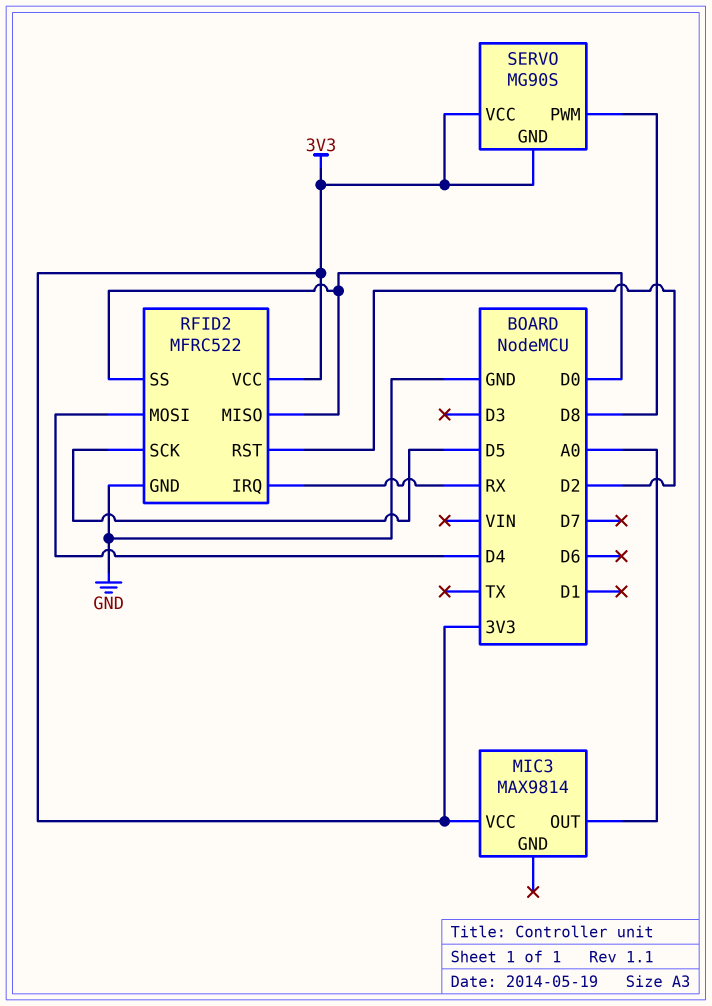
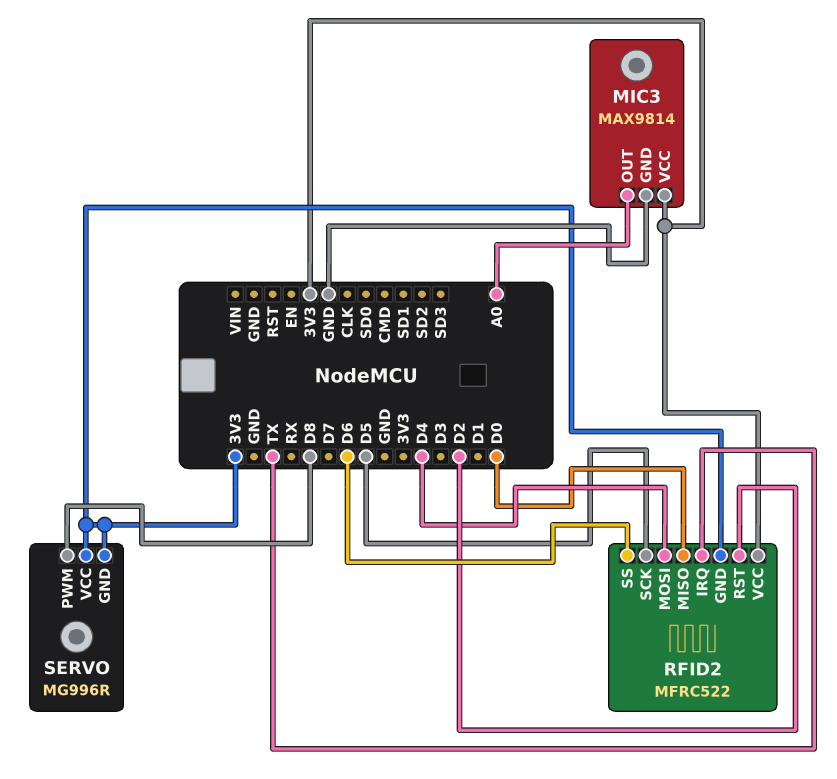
MIC3 pin GND: none -> GND
RFID2 pin GND: GND -> 3V3
RFID2 pin IRQ: RX -> TX
RFID2 pin SS: D0 -> D6
SERVO: MG90S -> MG996R

